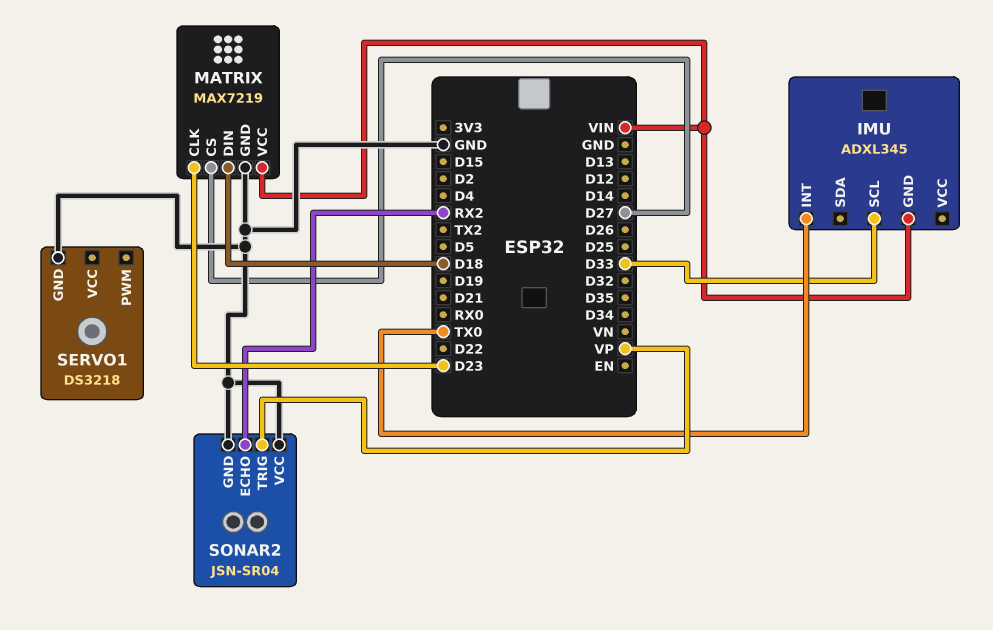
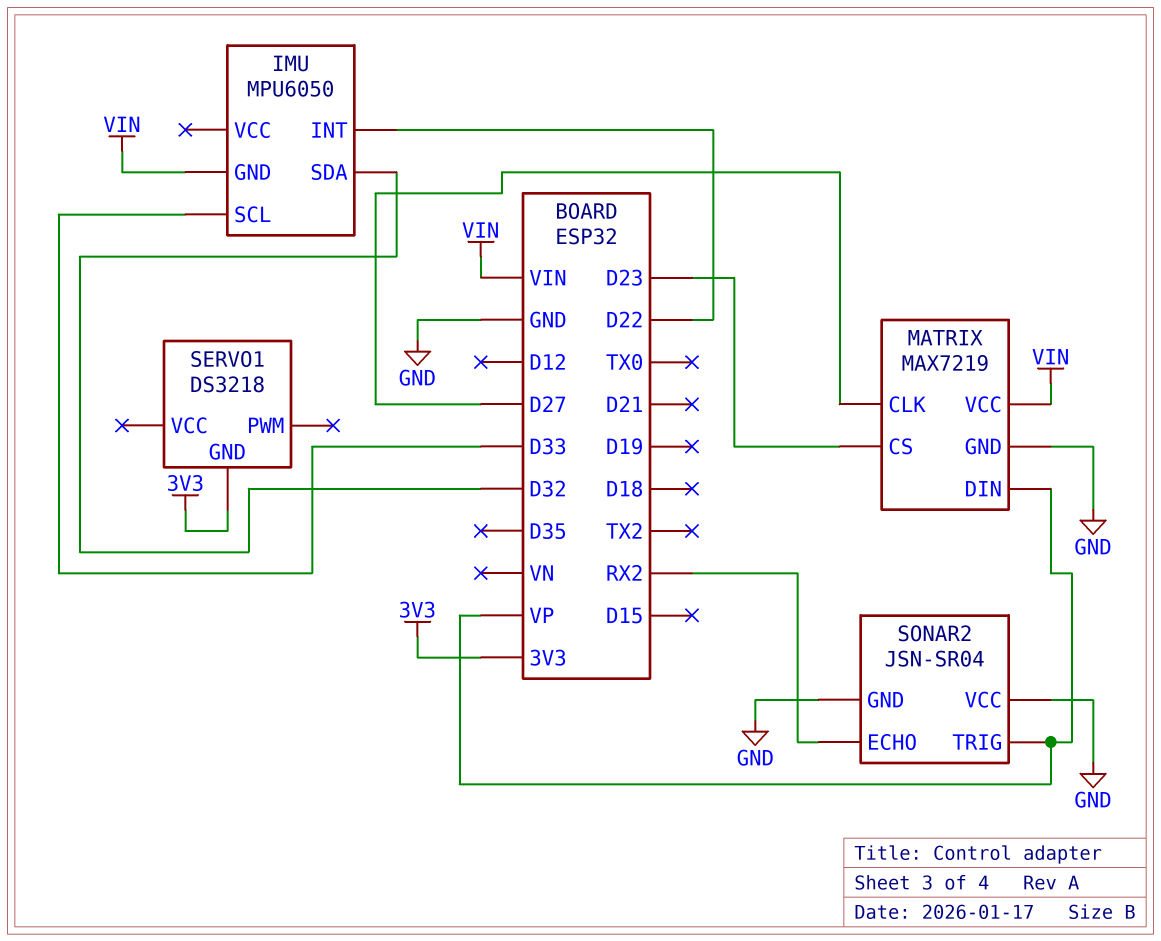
IMU: ADXL345 -> MPU6050
IMU pin INT: TX0 -> D22
IMU pin SDA: none -> D32
MATRIX pin CLK: D23 -> D27
MATRIX pin CS: D27 -> D23
MATRIX pin DIN: D18 -> VP
SERVO1 pin GND: GND -> 3V3

